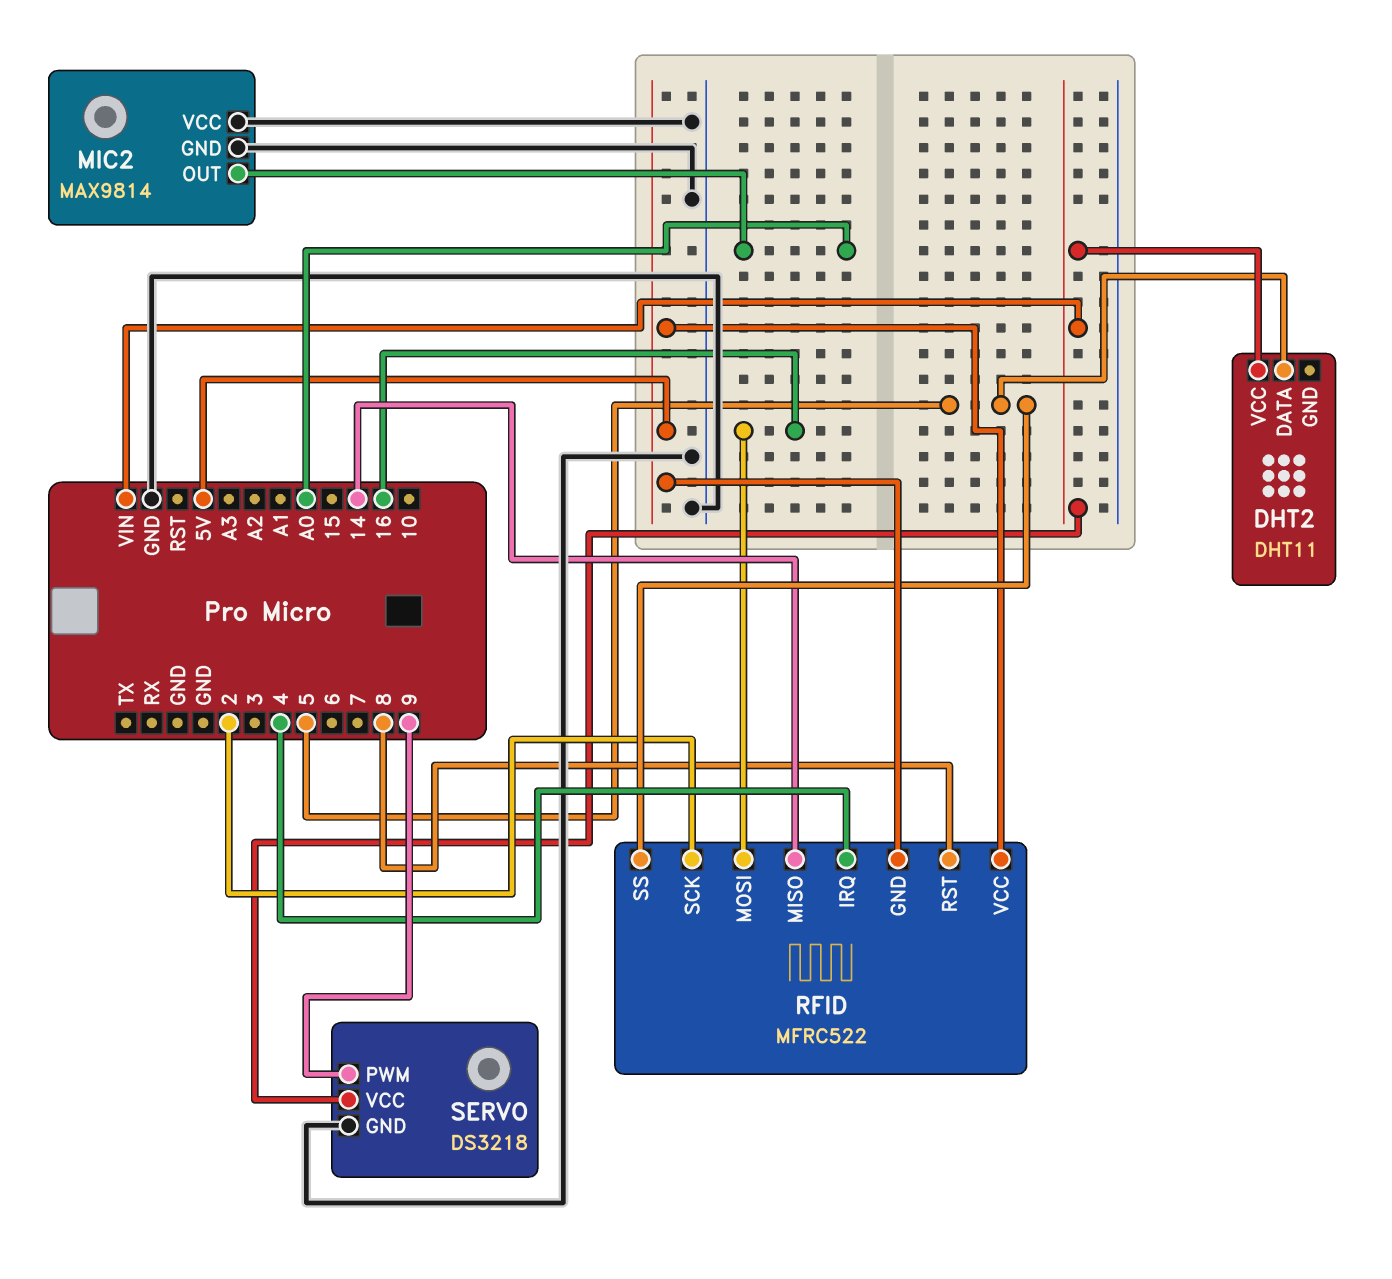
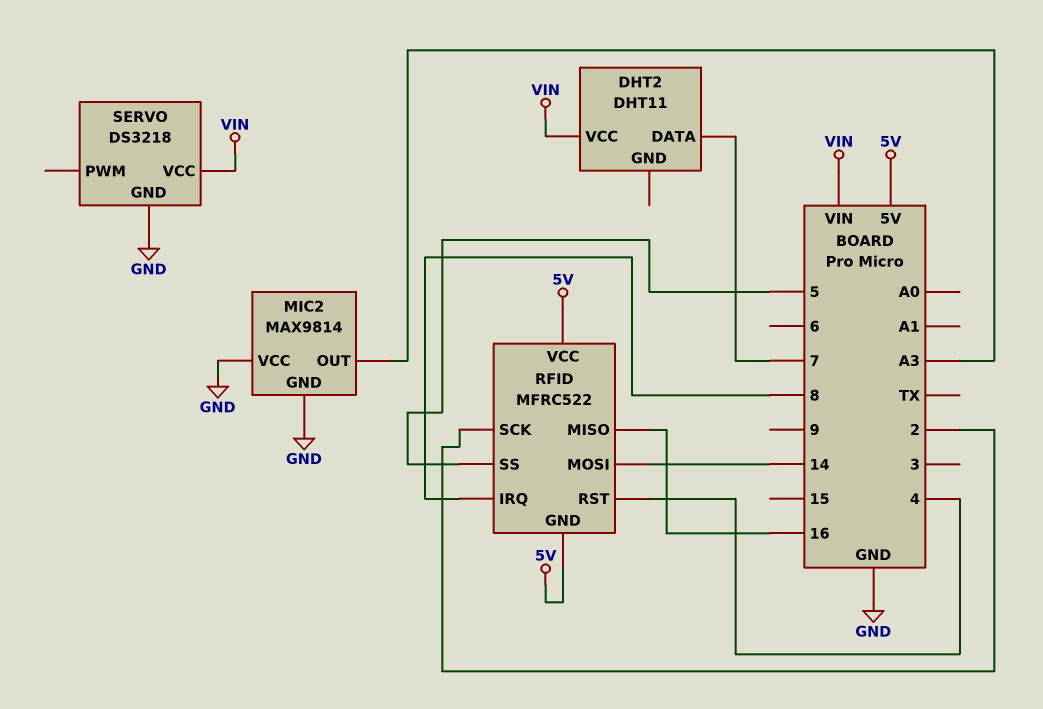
DHT2 pin DATA: 5 -> 7
MIC2 pin OUT: A0 -> A3
RFID pin IRQ: 4 -> 8
RFID pin MISO: 14 -> 16
RFID pin MOSI: 16 -> 14
RFID pin RST: 8 -> 4
SERVO pin PWM: 9 -> none

